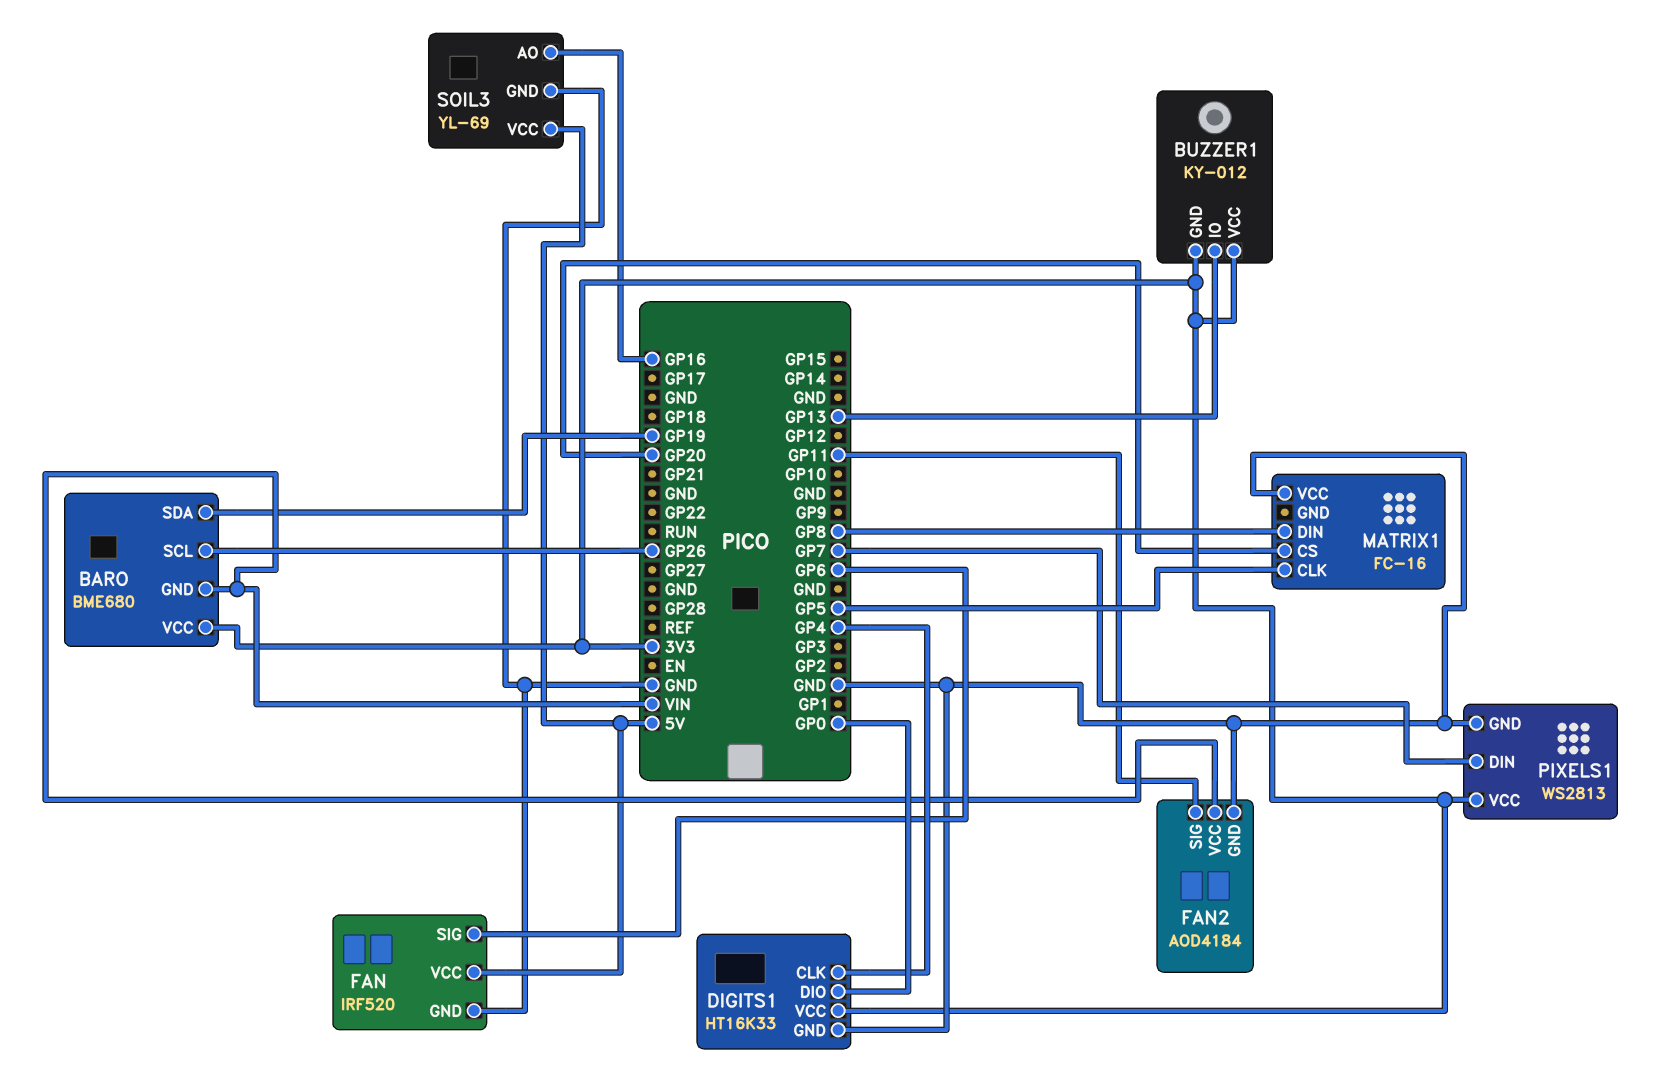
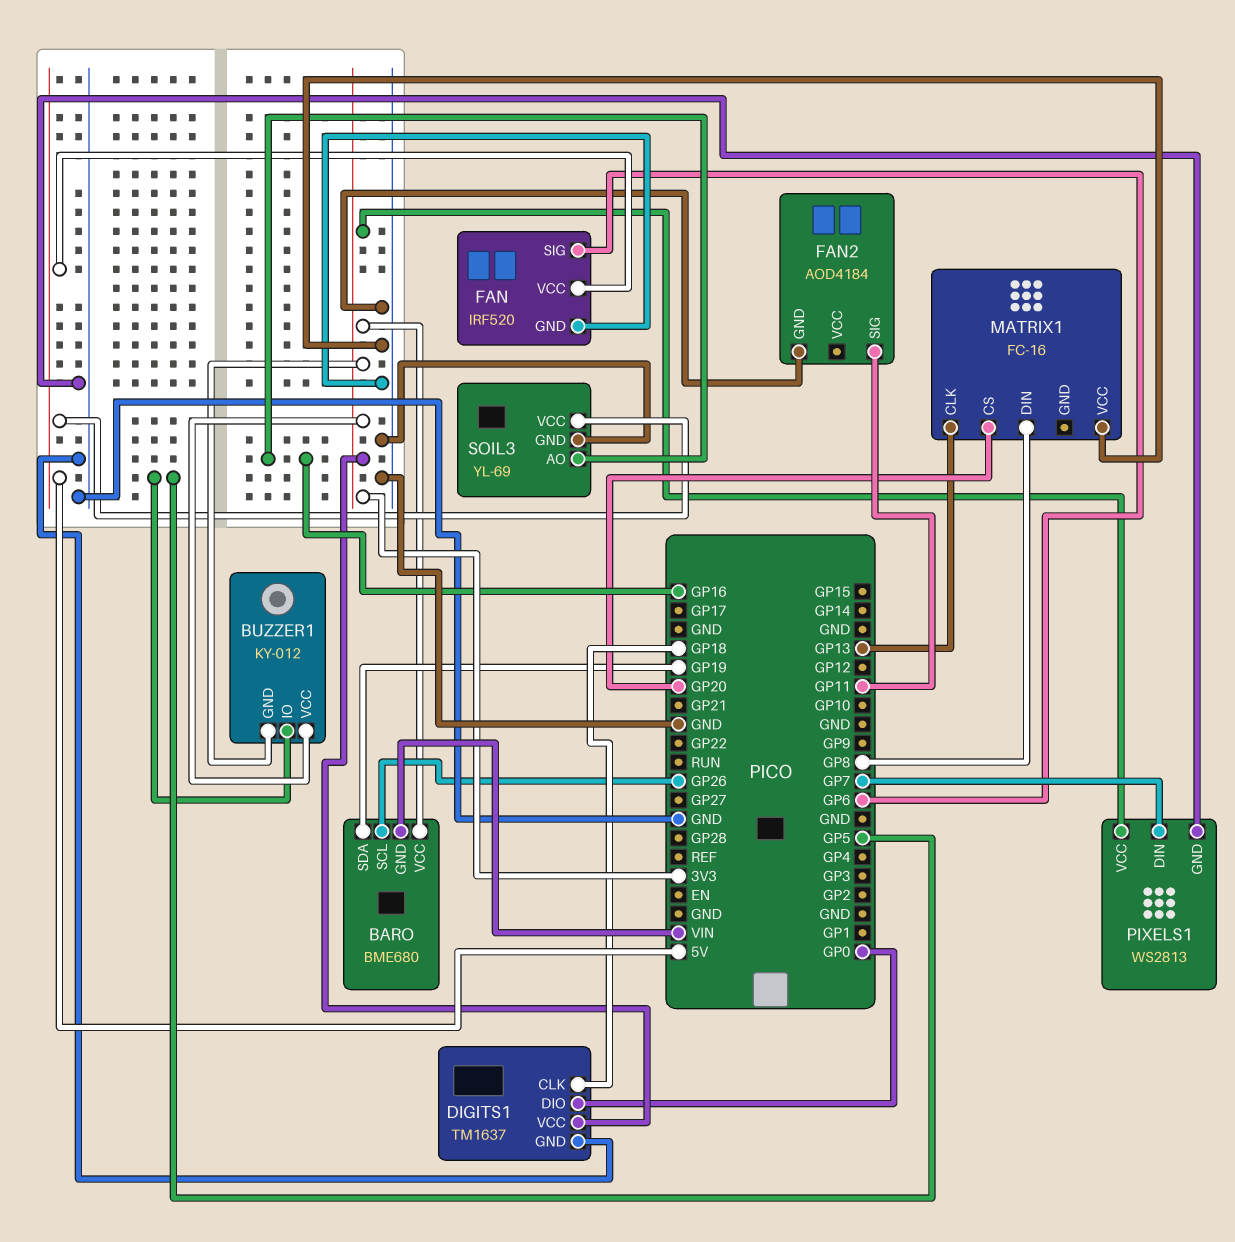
BUZZER1 pin IO: GP13 -> GP5
DIGITS1: HT16K33 -> TM1637
DIGITS1 pin CLK: GP4 -> GP18
FAN2 pin VCC: VIN -> none
MATRIX1 pin CLK: GP5 -> GP13

